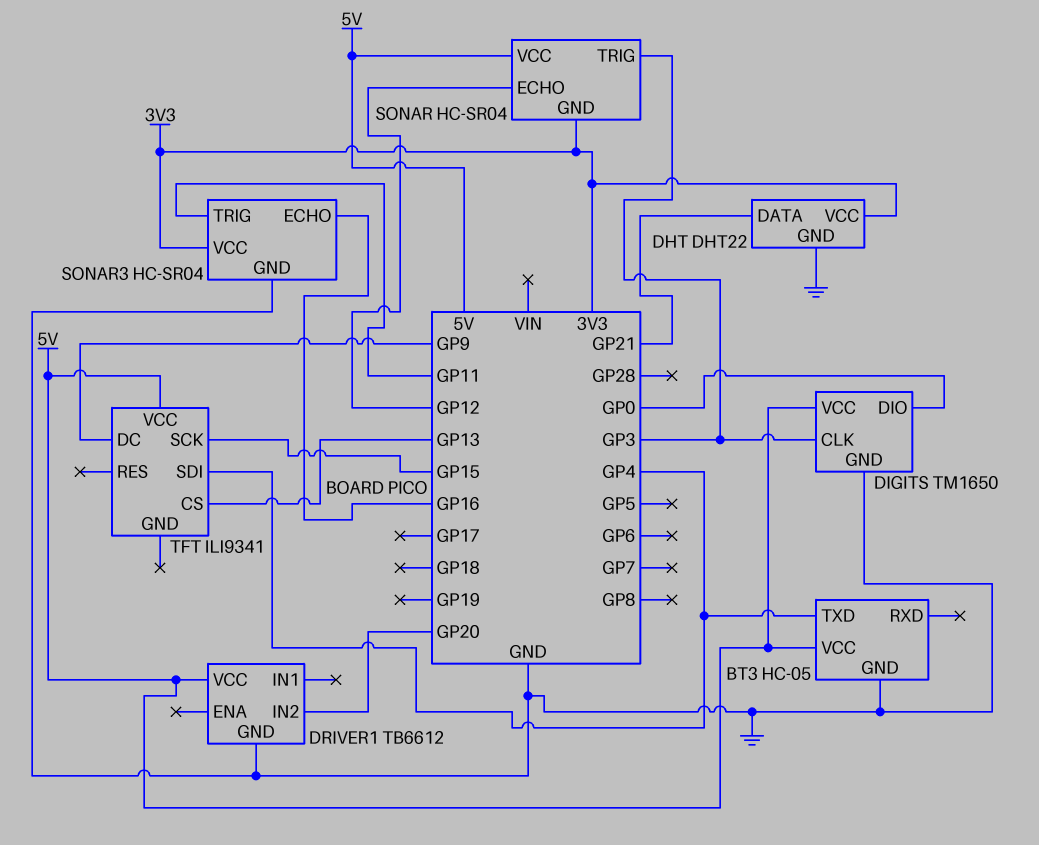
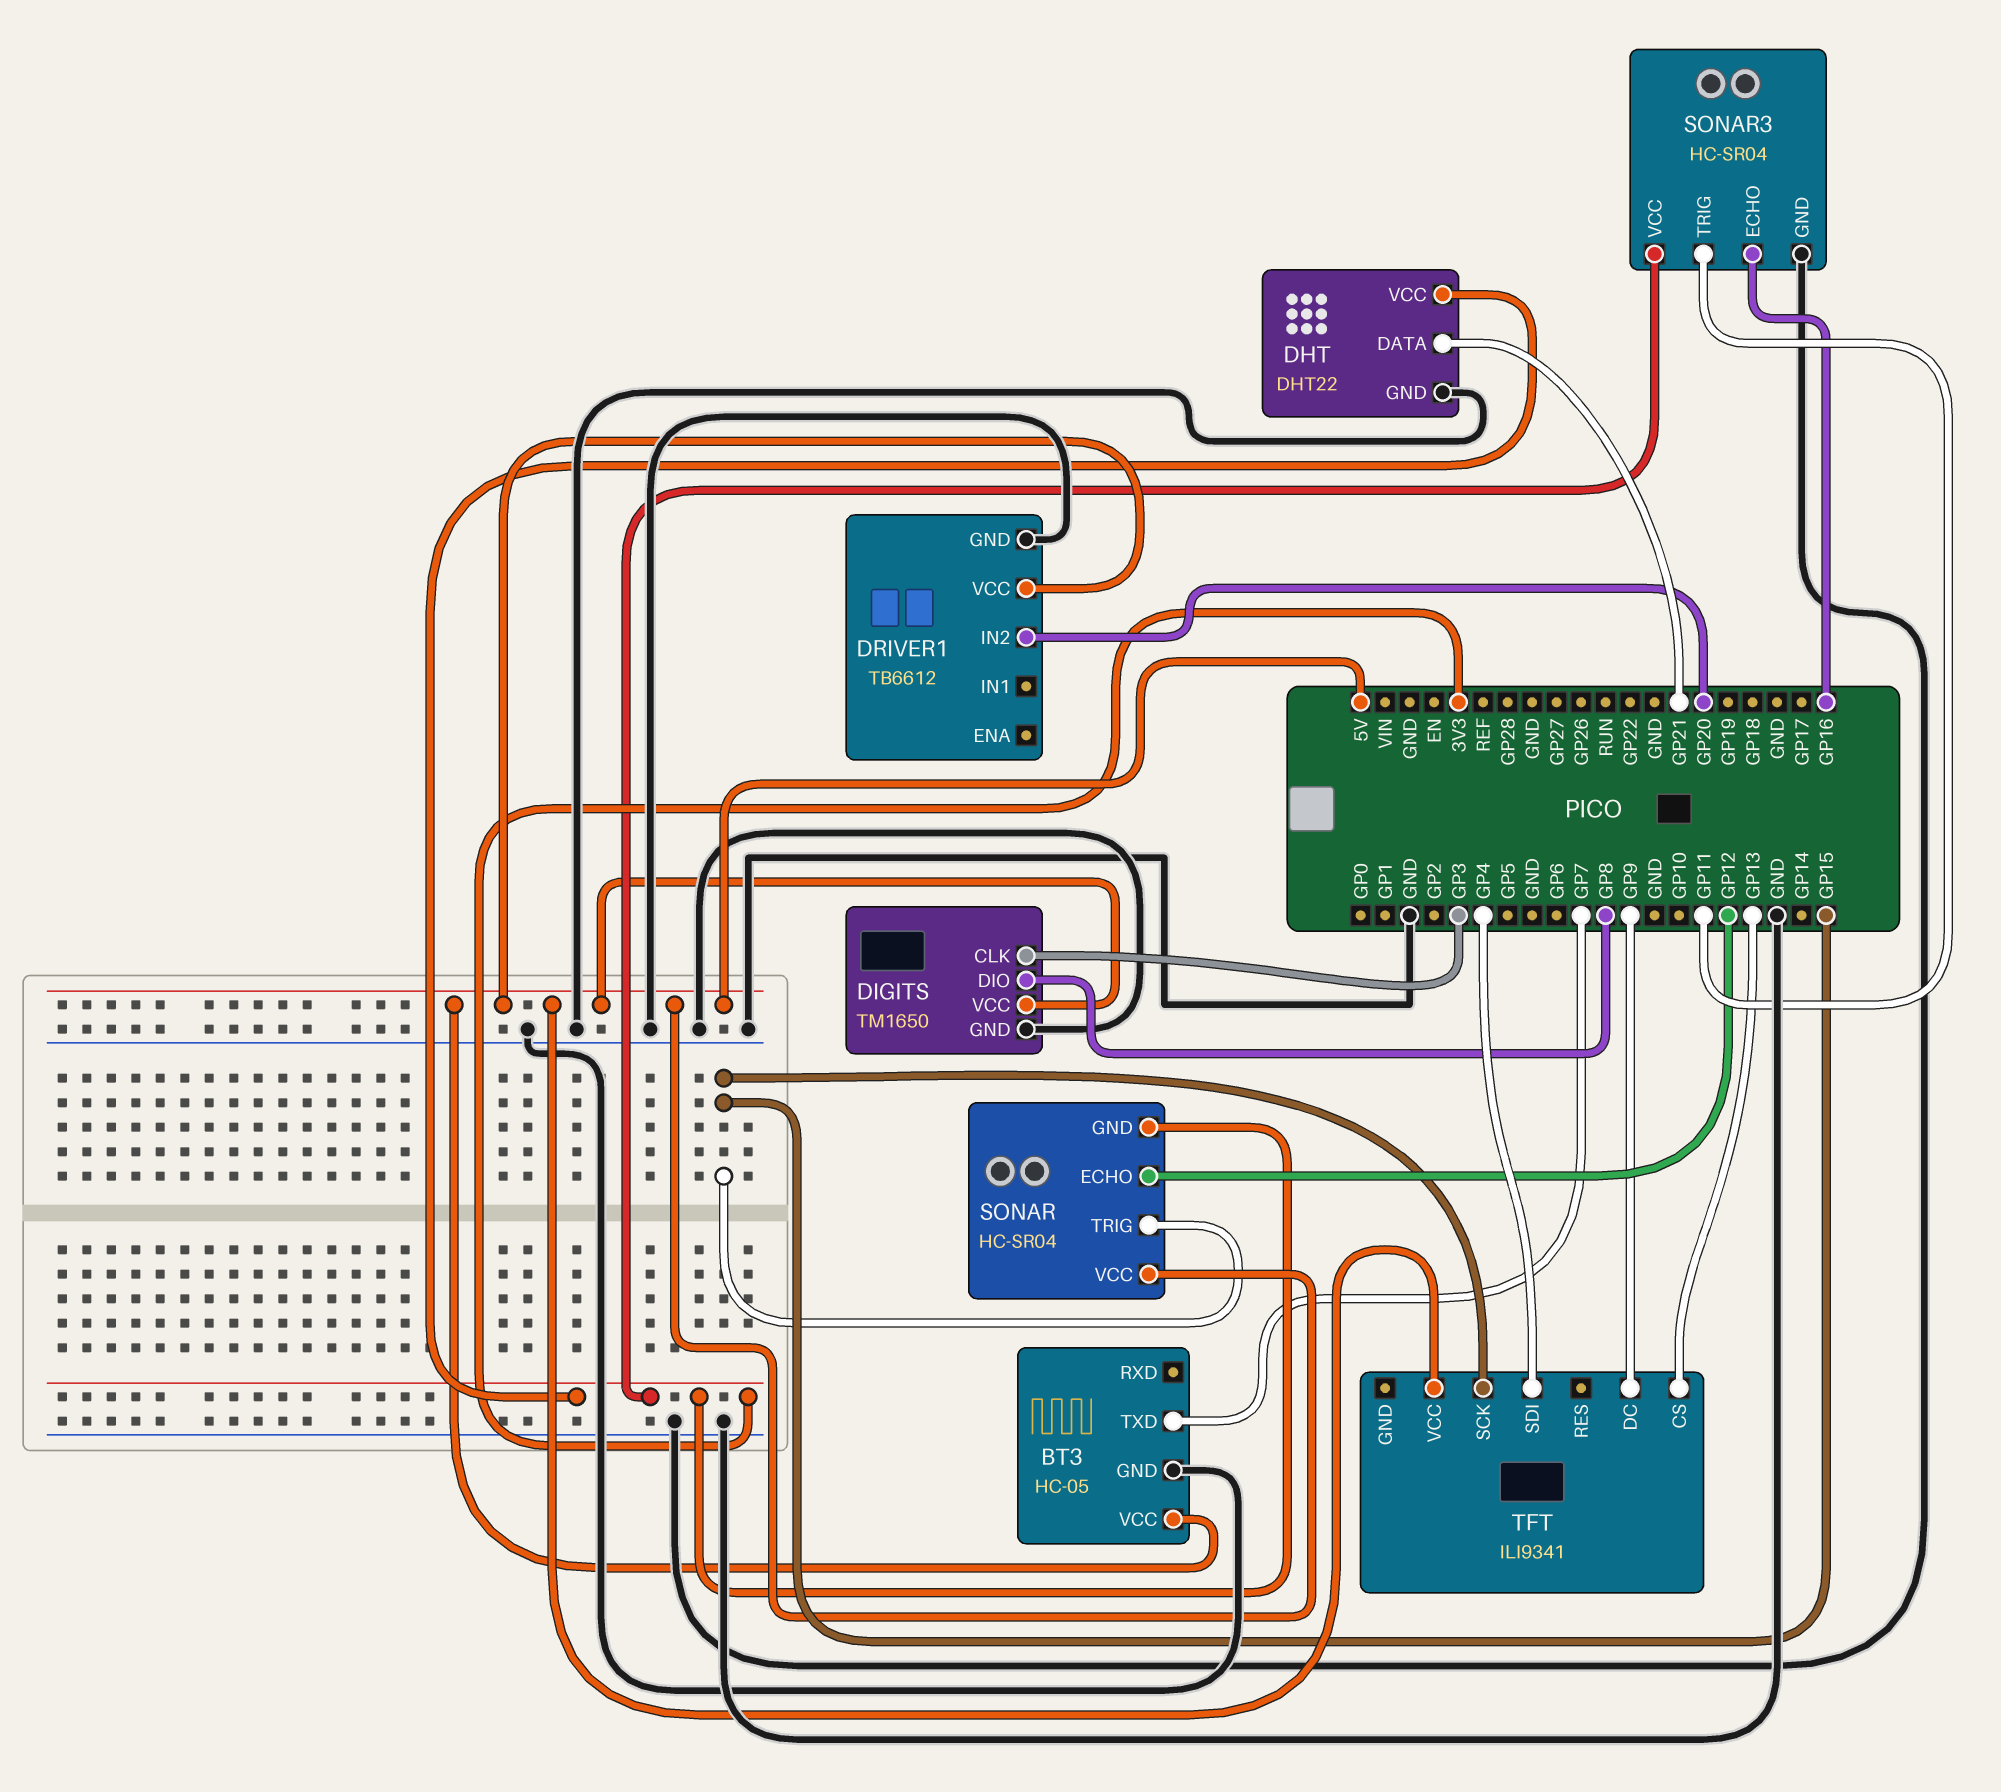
BT3 pin TXD: GP4 -> GP7
DIGITS pin DIO: GP0 -> GP8
SONAR pin TRIG: GP3 -> GP15

